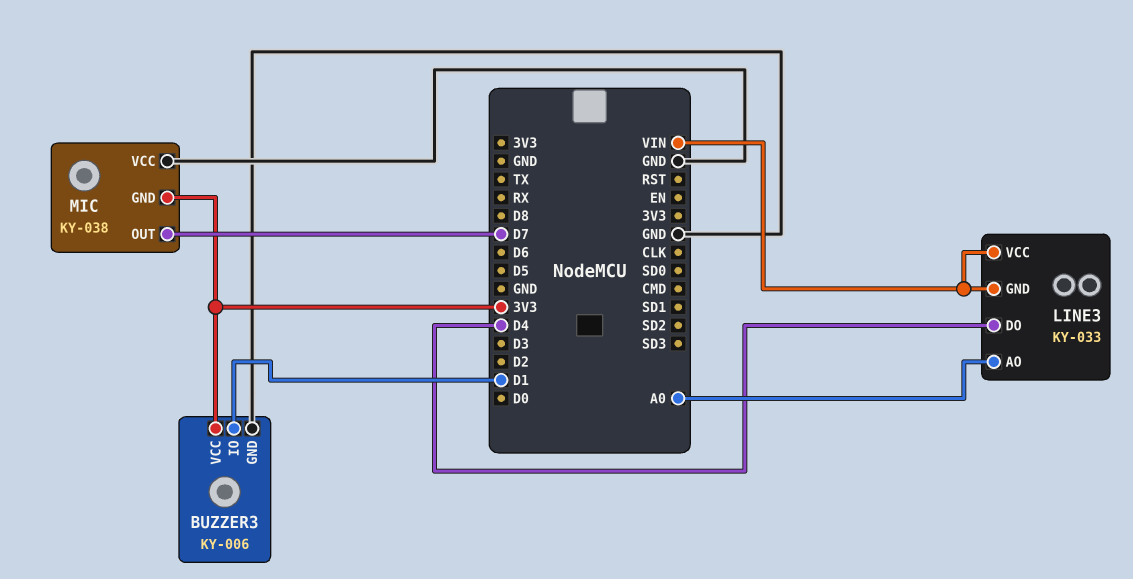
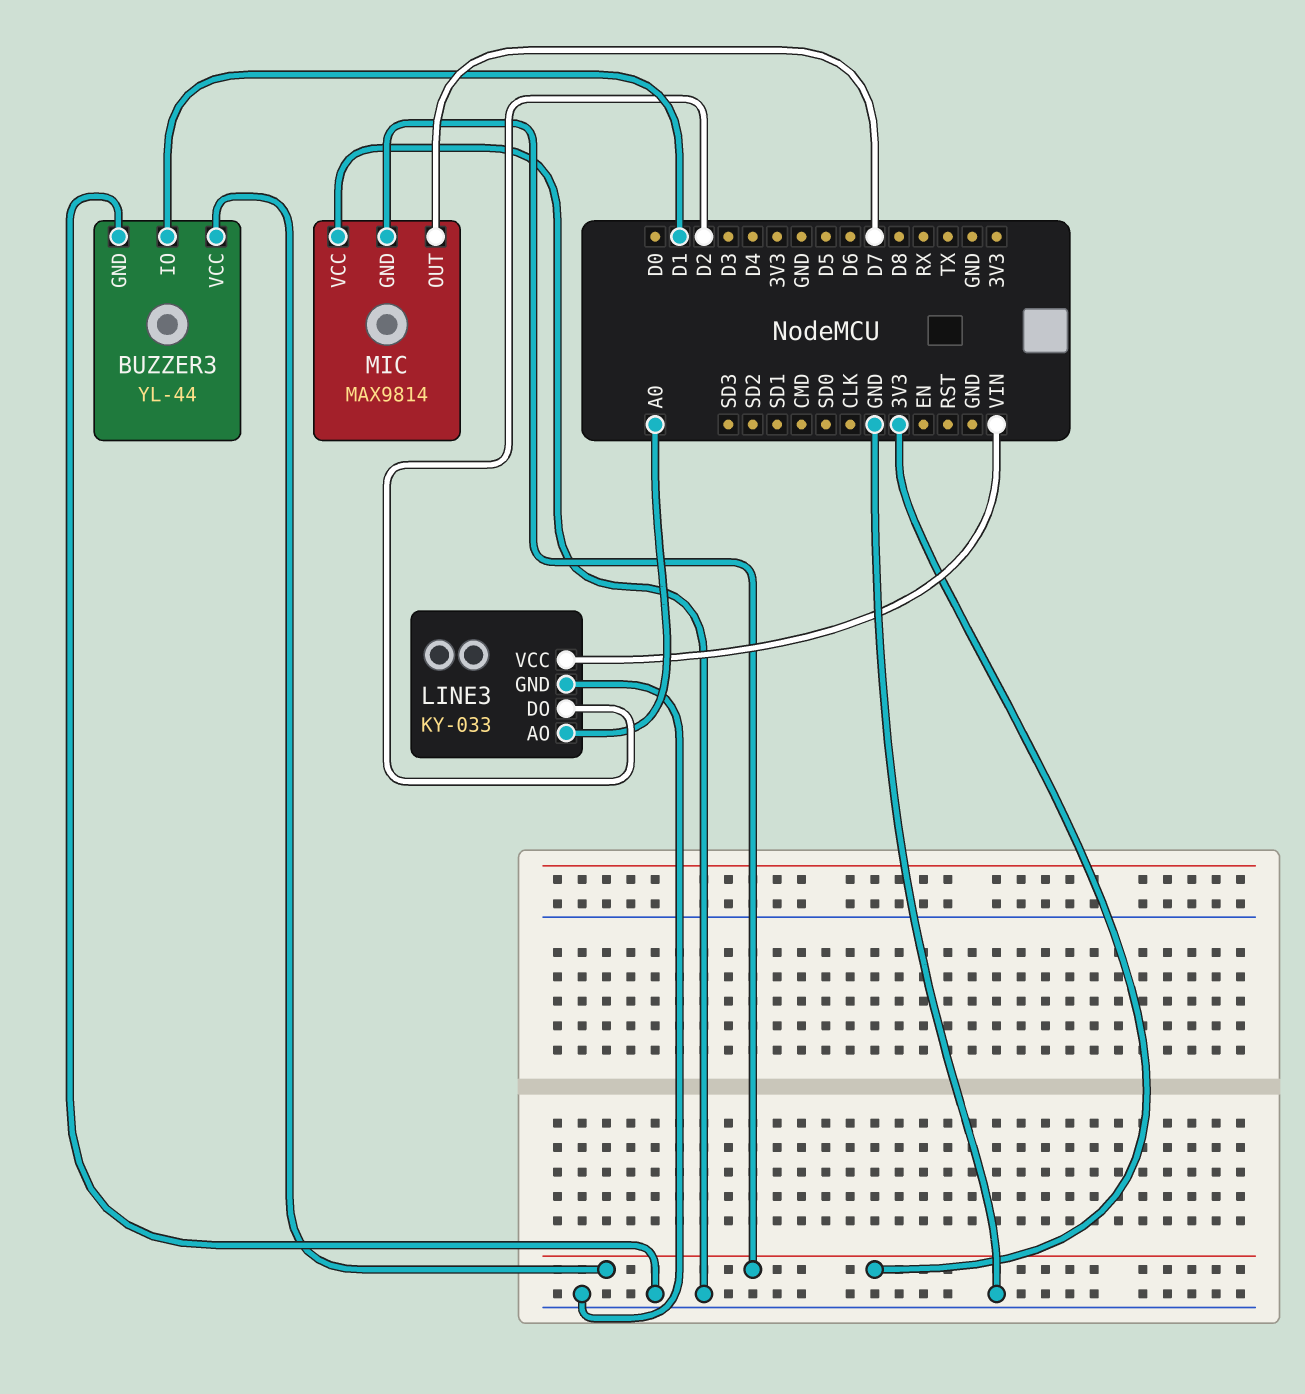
BUZZER3: KY-006 -> YL-44
LINE3 pin DO: D4 -> D2
LINE3 pin GND: VIN -> GND
MIC: KY-038 -> MAX9814

